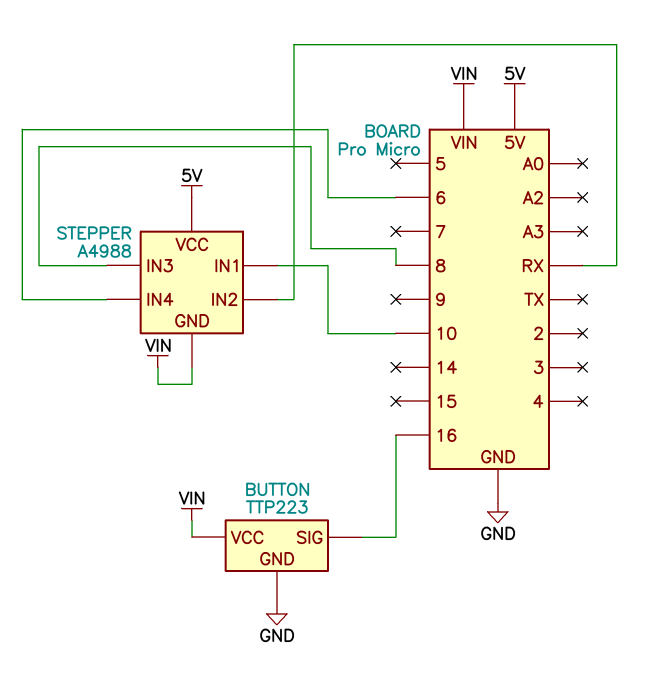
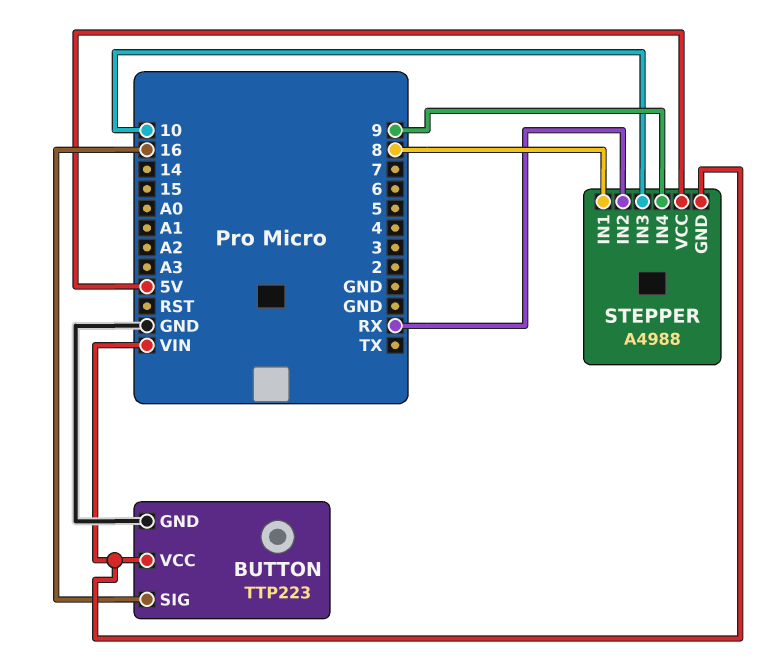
STEPPER pin IN1: 10 -> 8
STEPPER pin IN3: 8 -> 10
STEPPER pin IN4: 6 -> 9

